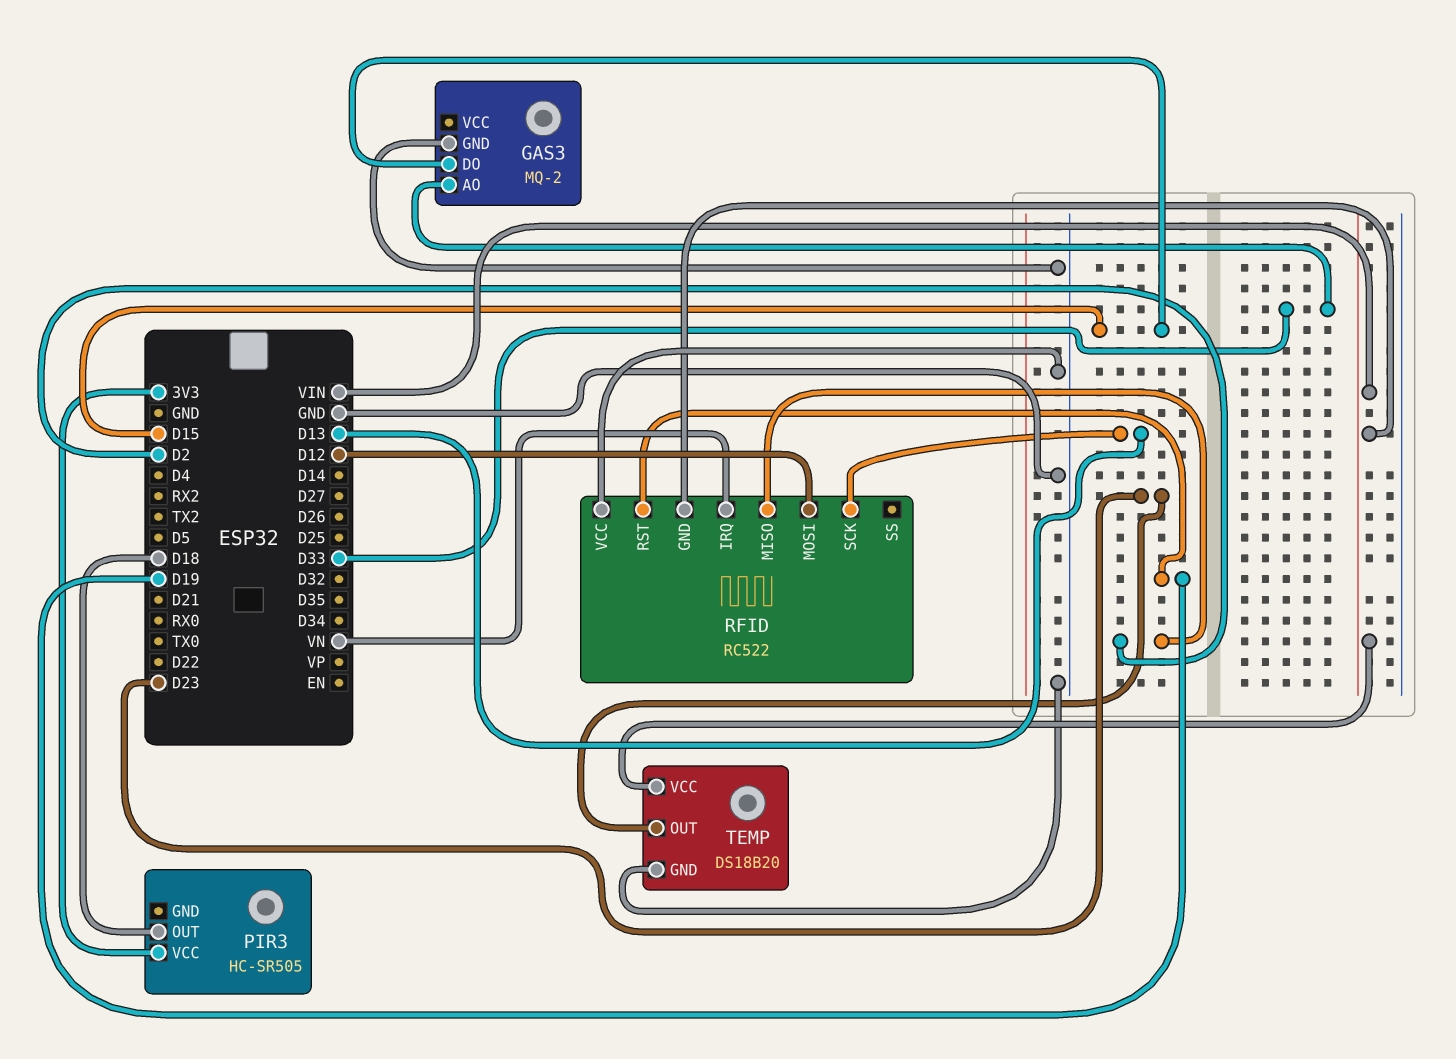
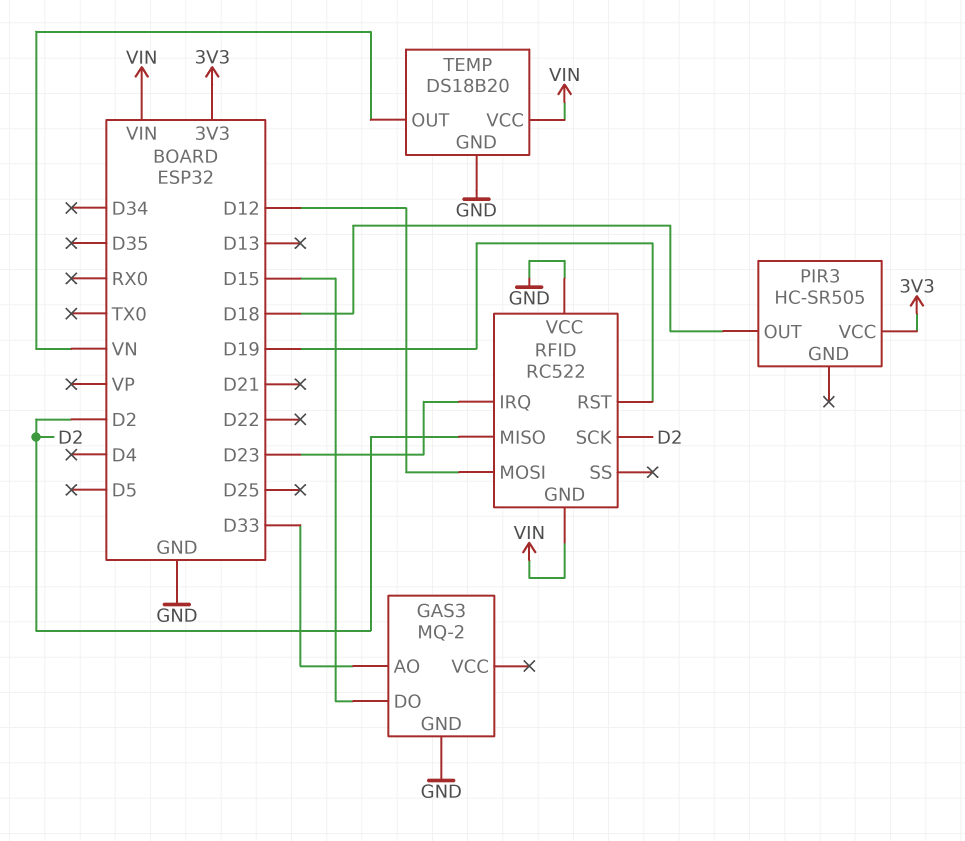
RFID pin IRQ: VN -> D23
RFID pin SCK: D13 -> D2
TEMP pin OUT: D23 -> VN

